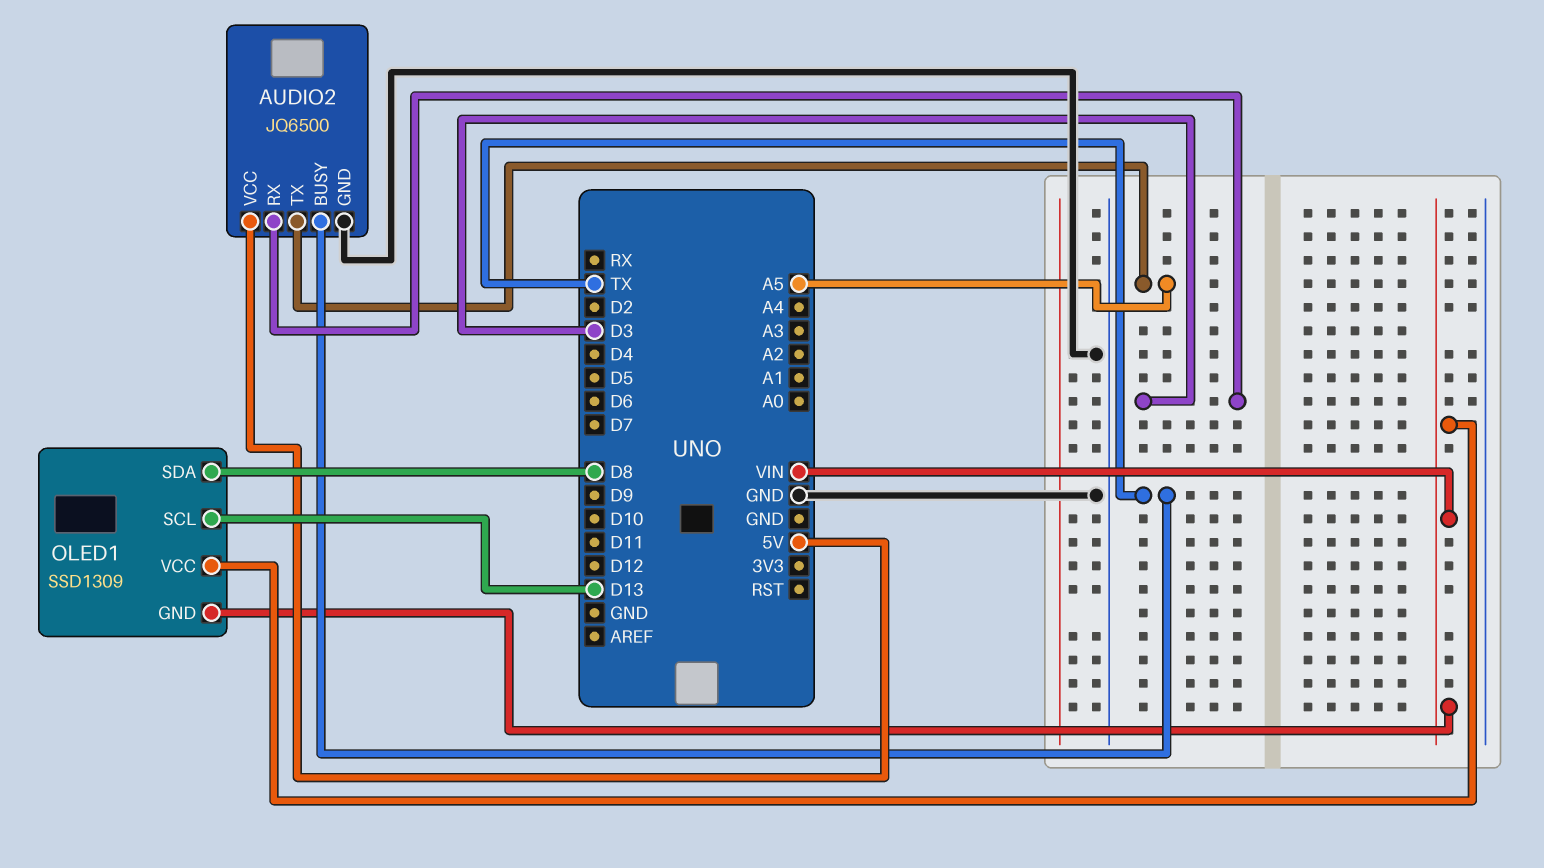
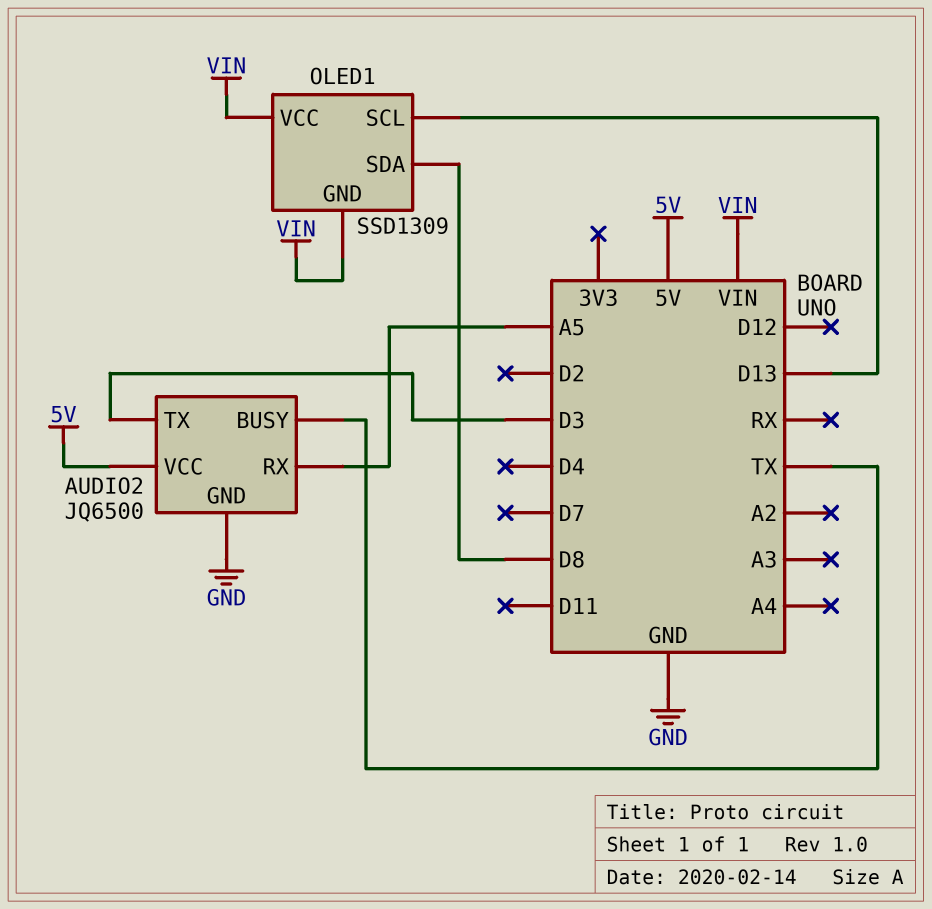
AUDIO2 pin RX: D3 -> A5
AUDIO2 pin TX: A5 -> D3

